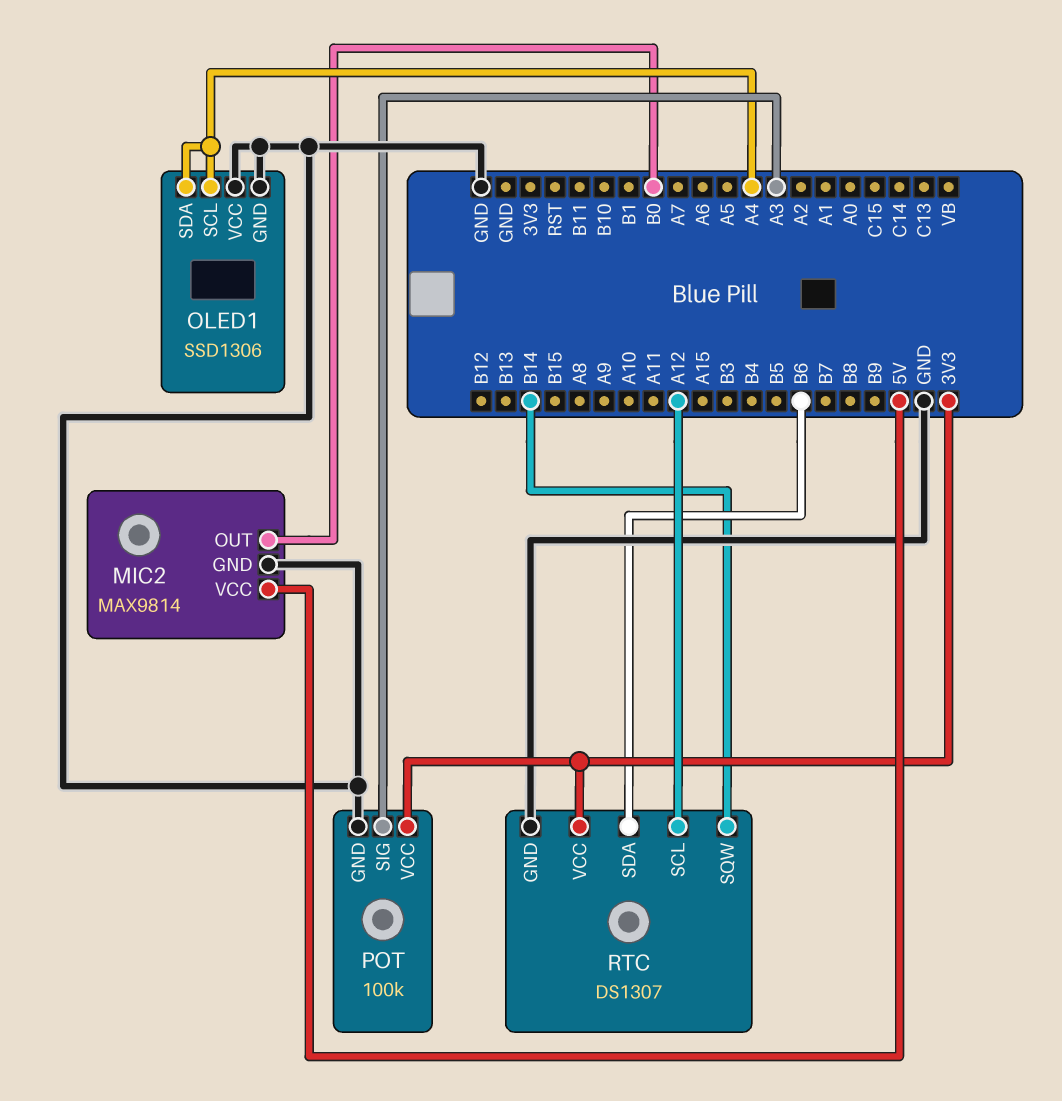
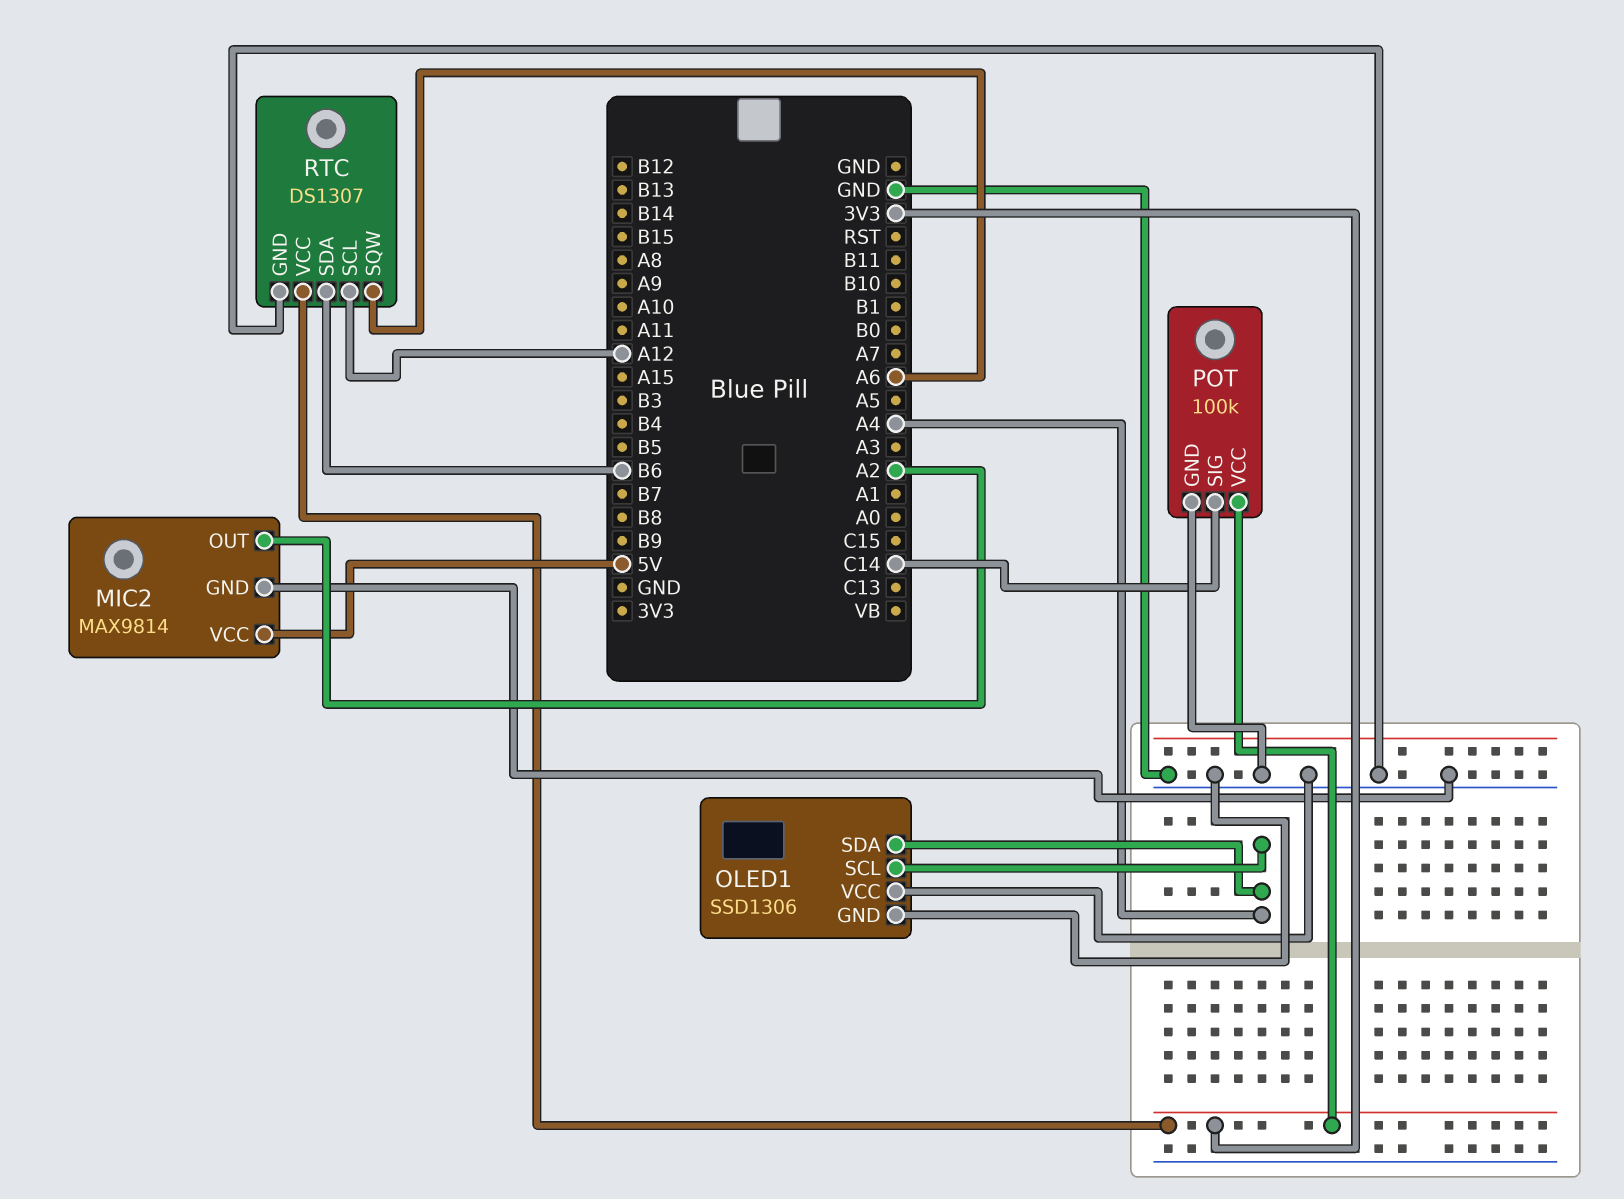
MIC2 pin OUT: B0 -> A2
POT pin SIG: A3 -> C14
RTC pin SQW: B14 -> A6

